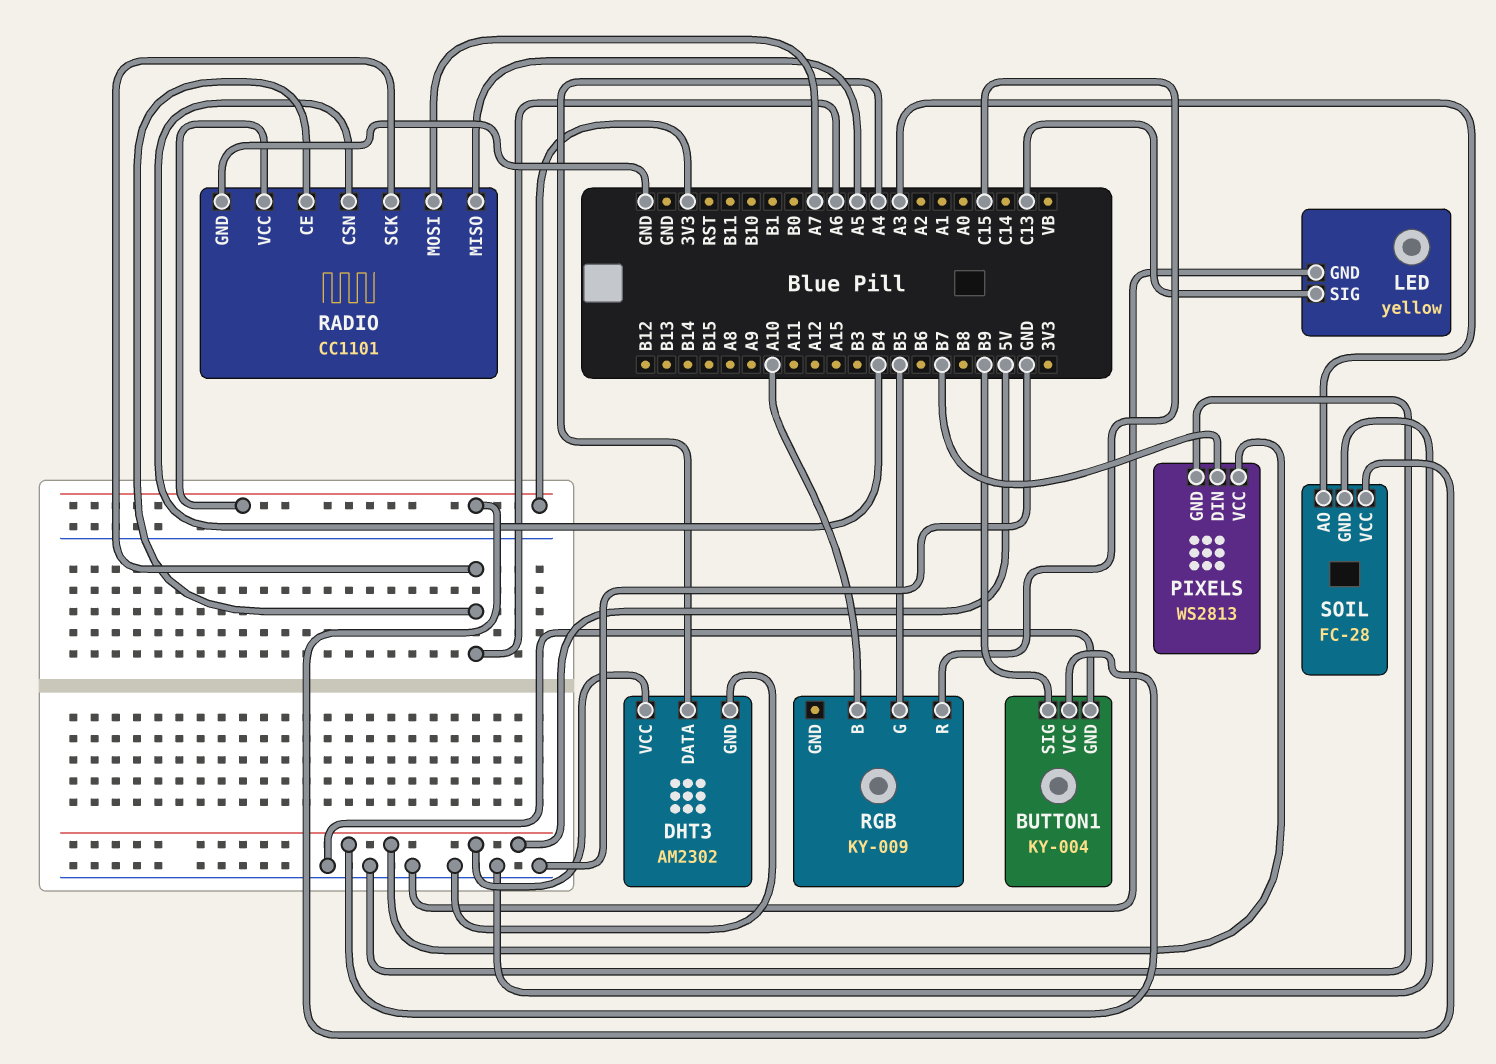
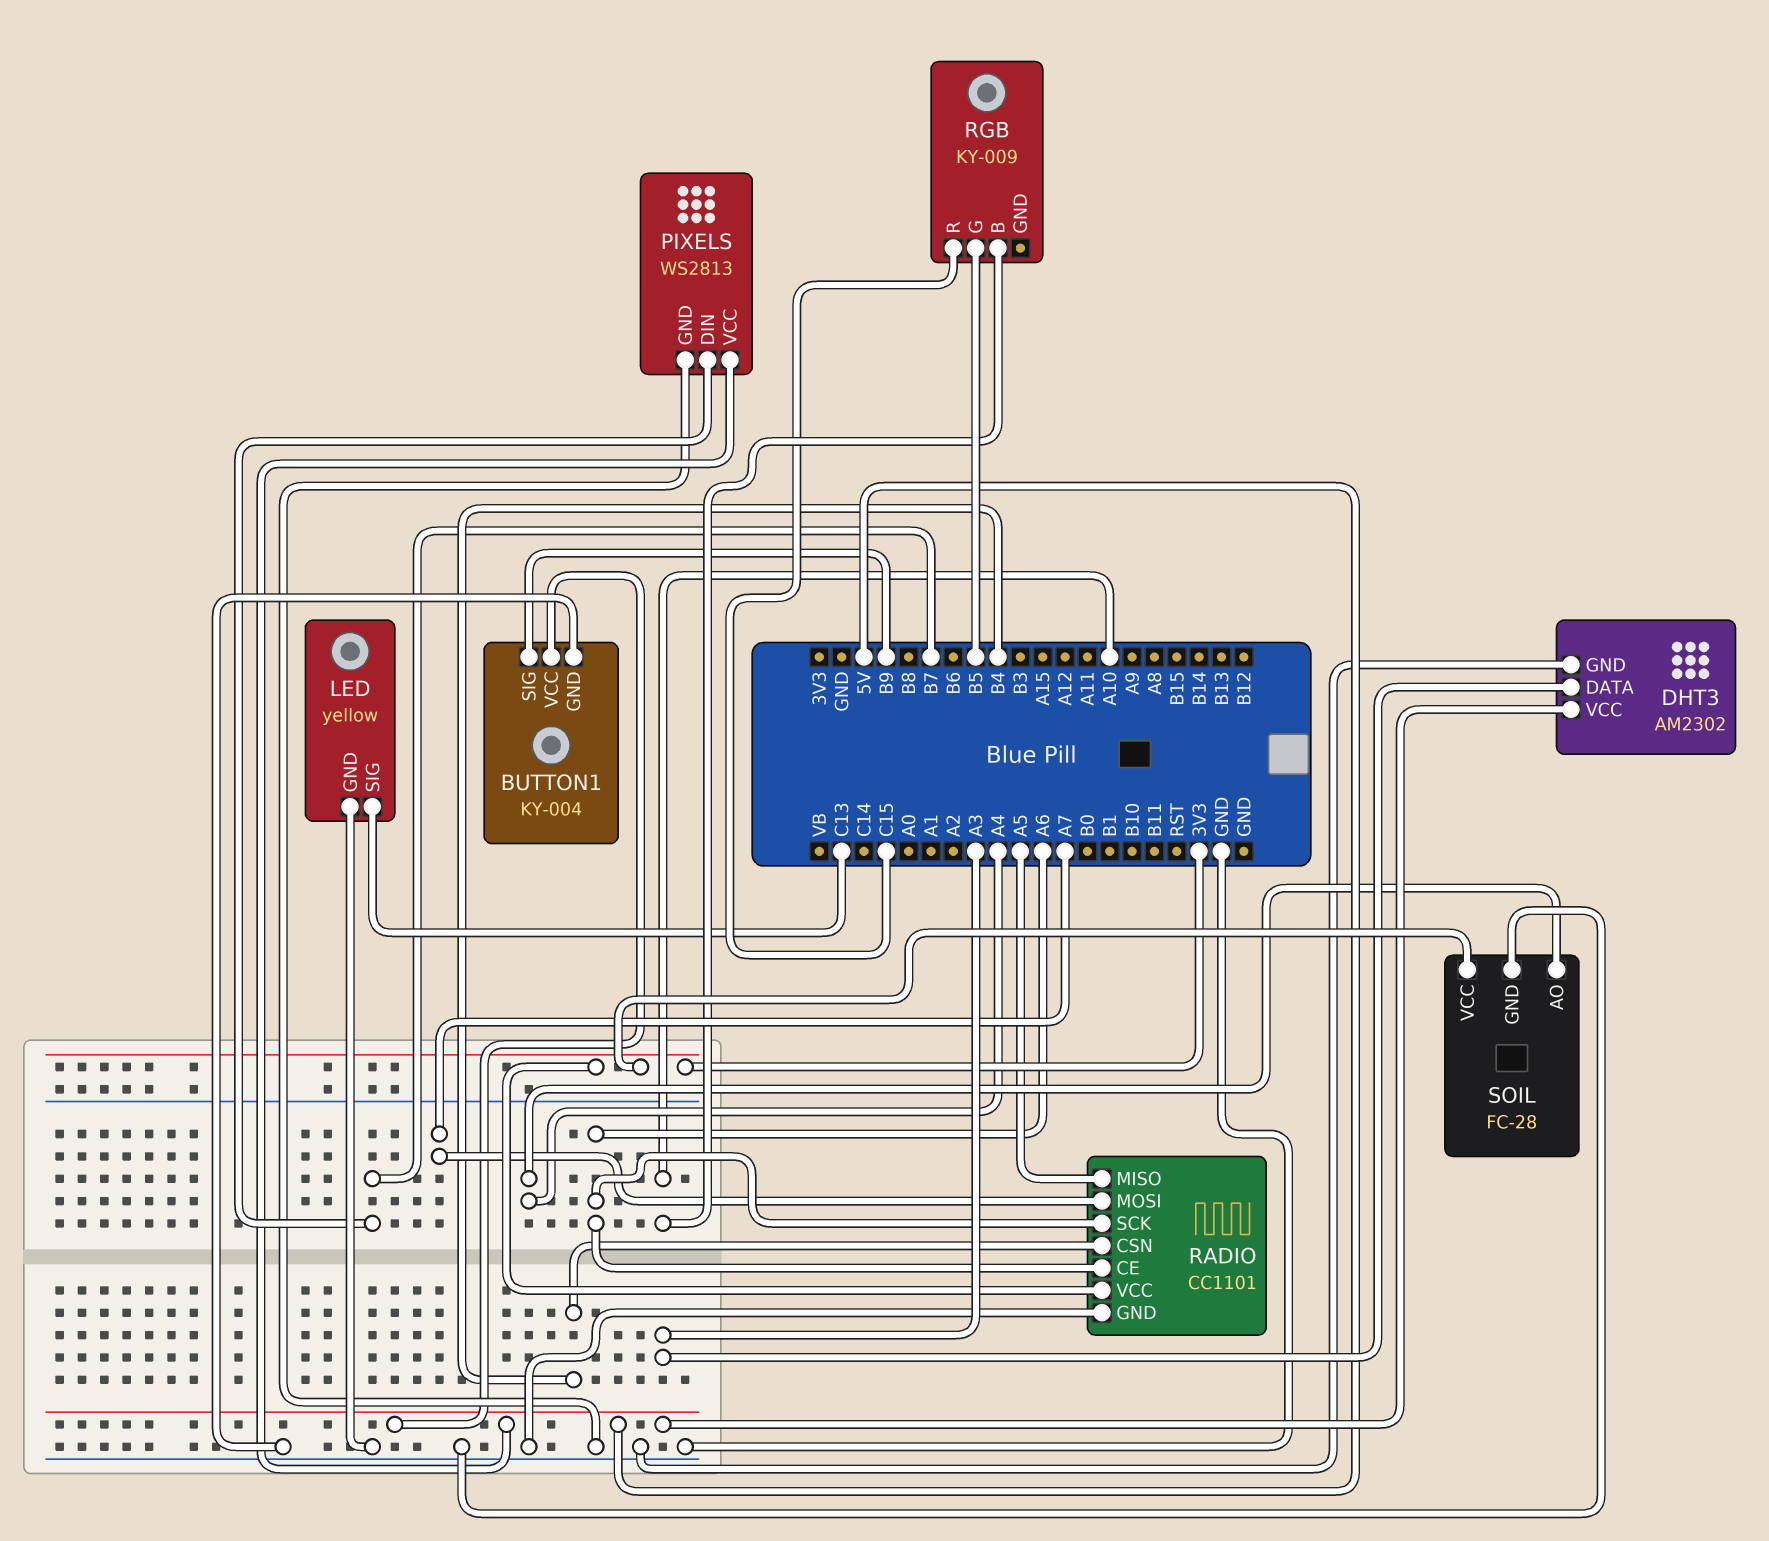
DHT3 pin DATA: A4 -> A3
SOIL pin AO: A3 -> A4

